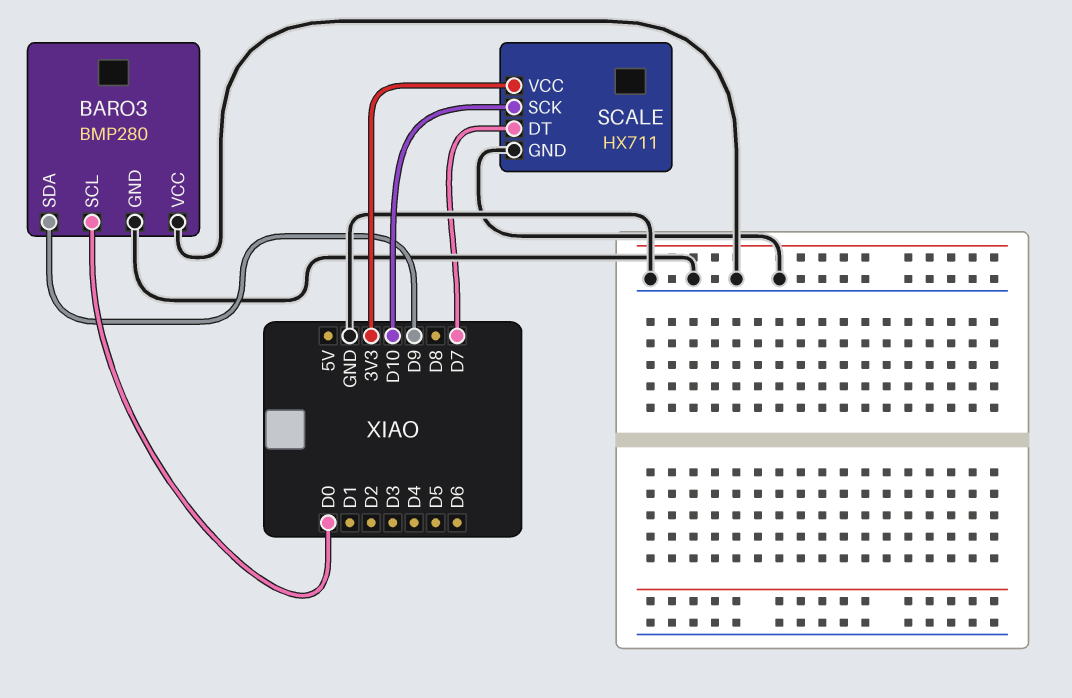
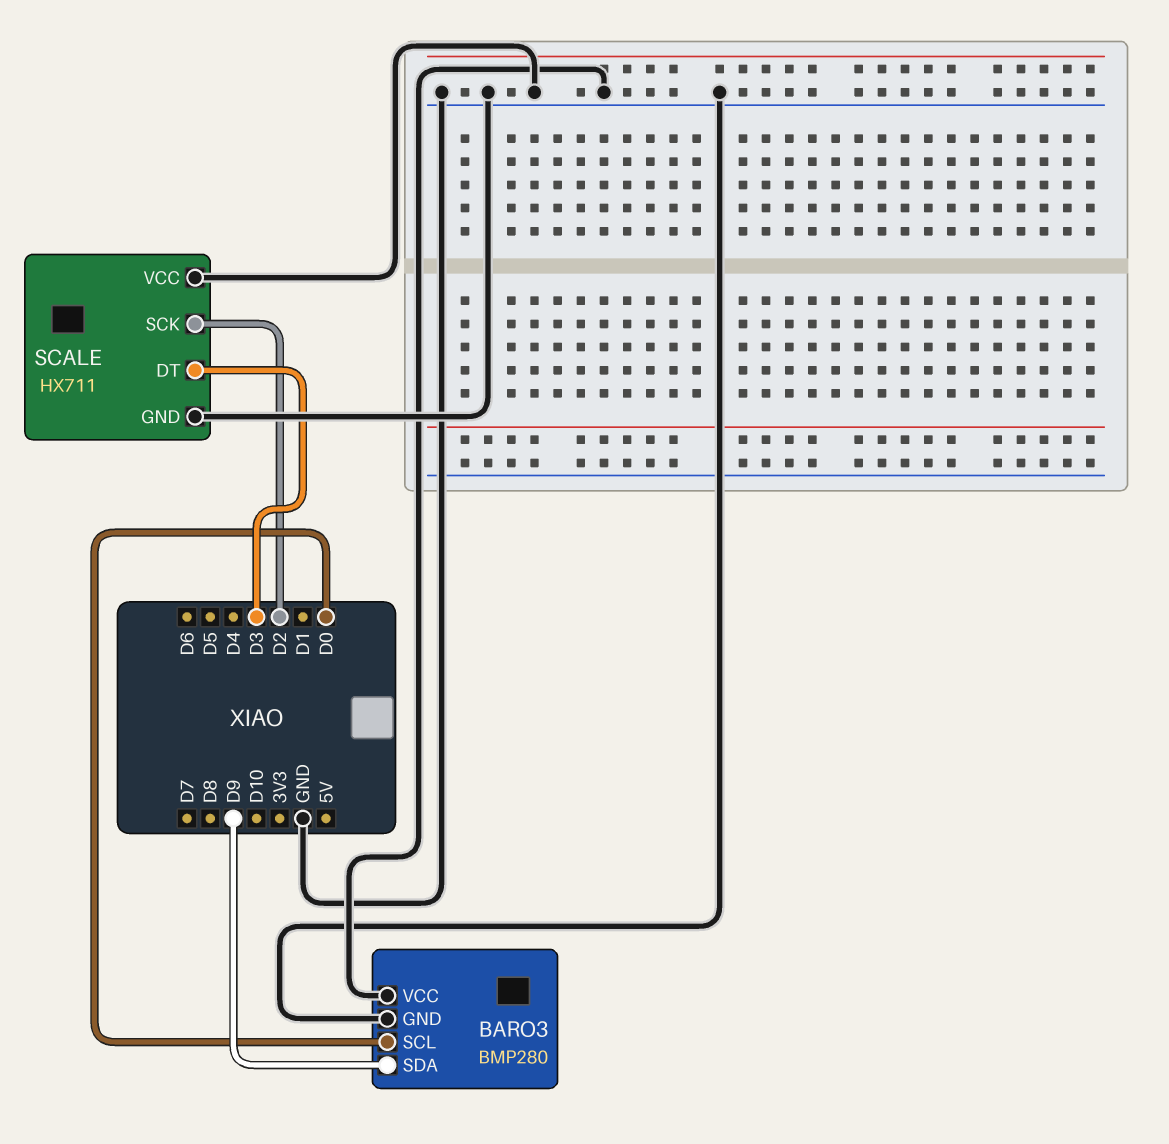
SCALE pin DT: D7 -> D3
SCALE pin SCK: D10 -> D2
SCALE pin VCC: 3V3 -> GND

